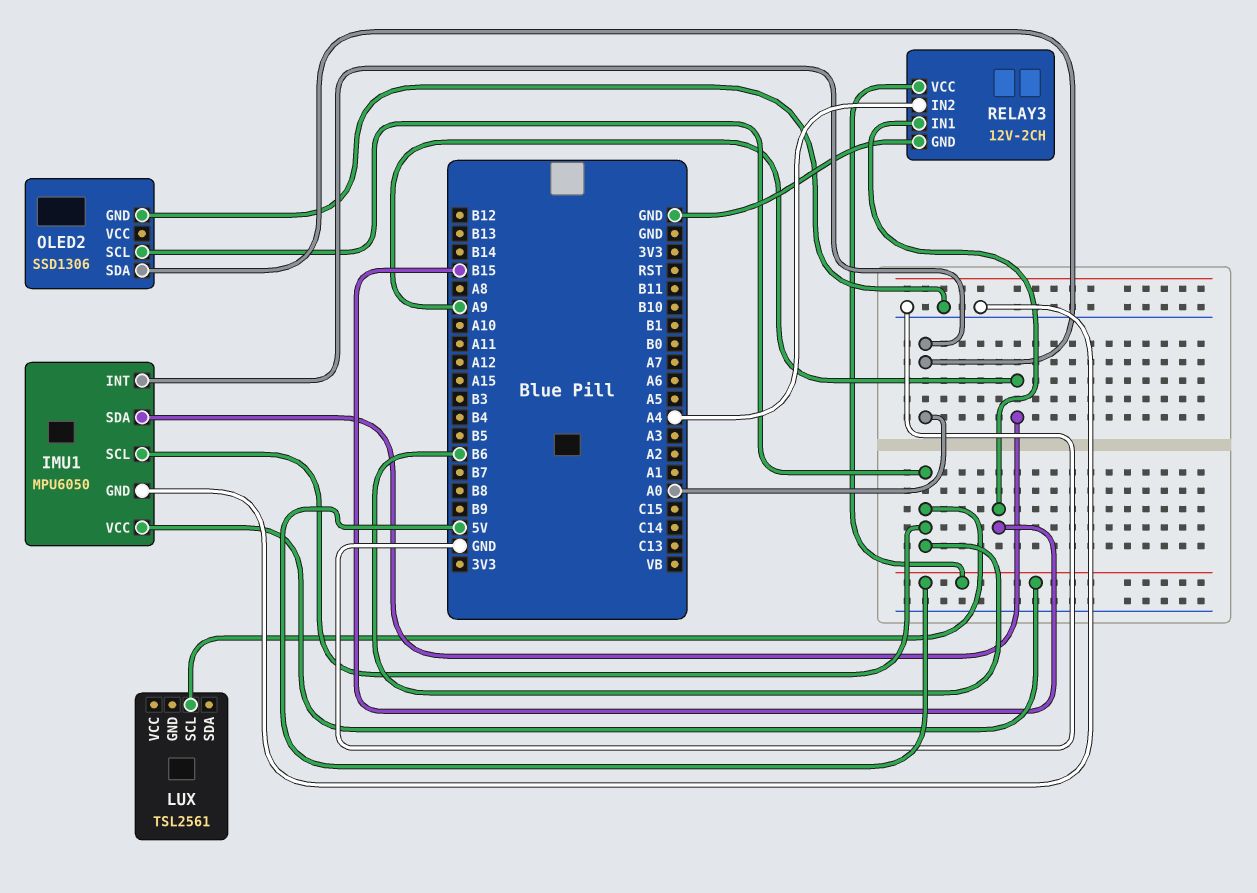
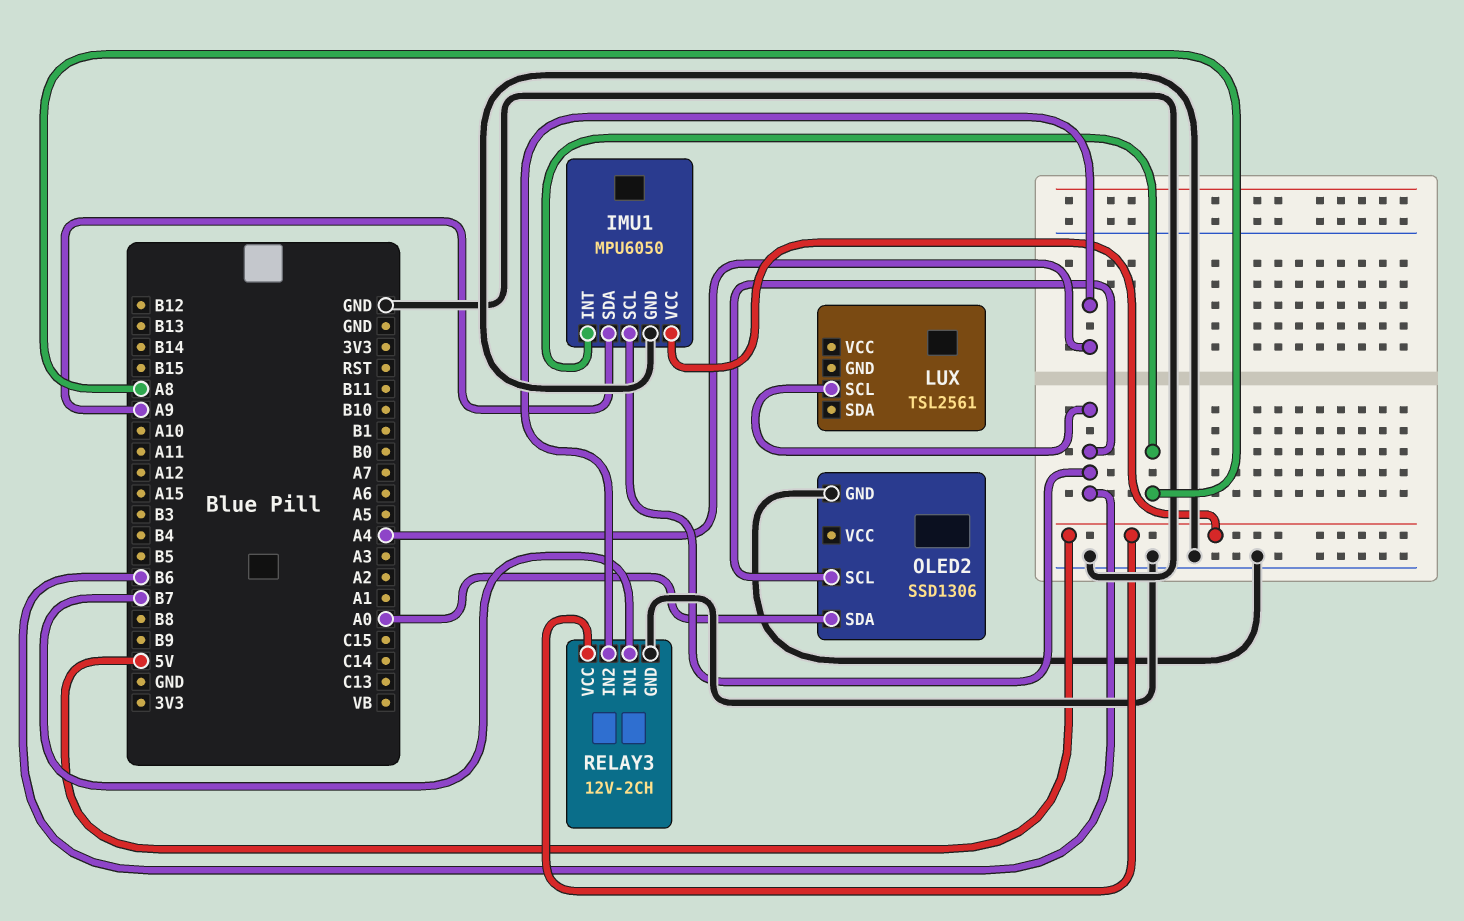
IMU1 pin INT: A0 -> A8
RELAY3 pin IN1: B15 -> B7

